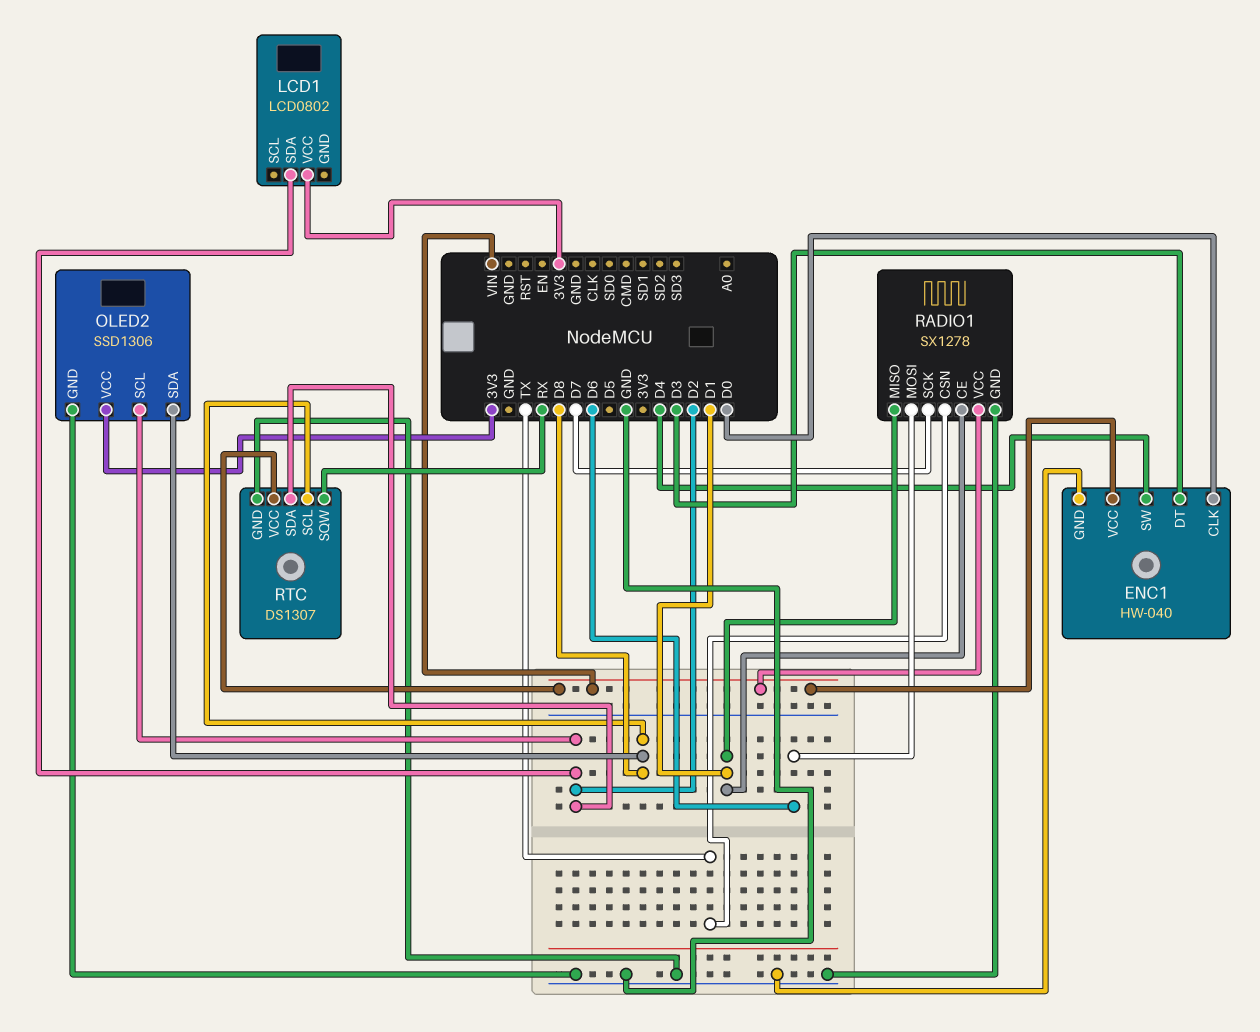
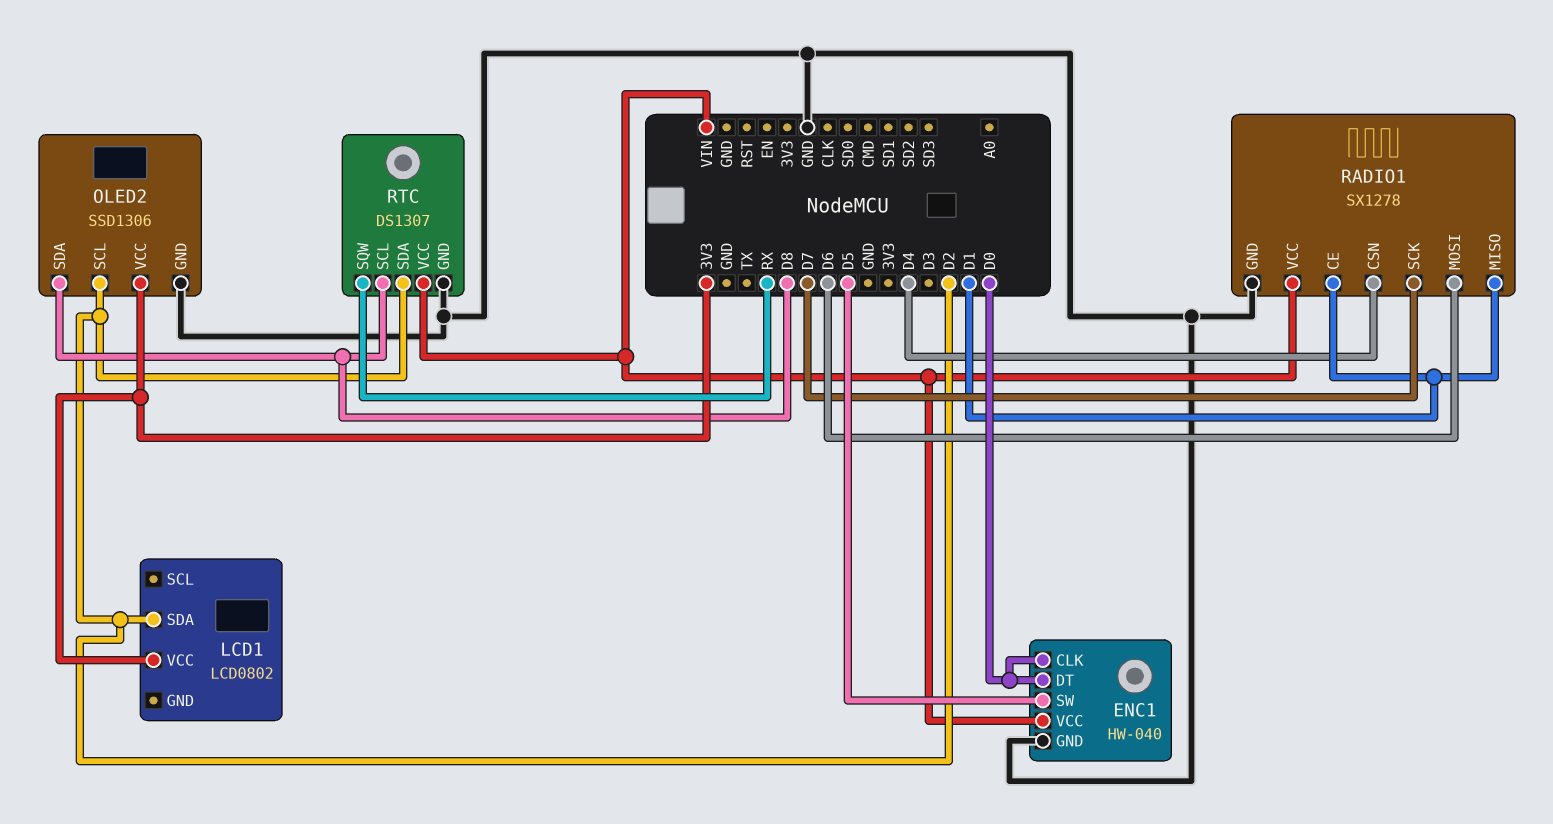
ENC1 pin DT: D3 -> D0
ENC1 pin SW: D4 -> D5
RADIO1 pin CSN: TX -> D4

